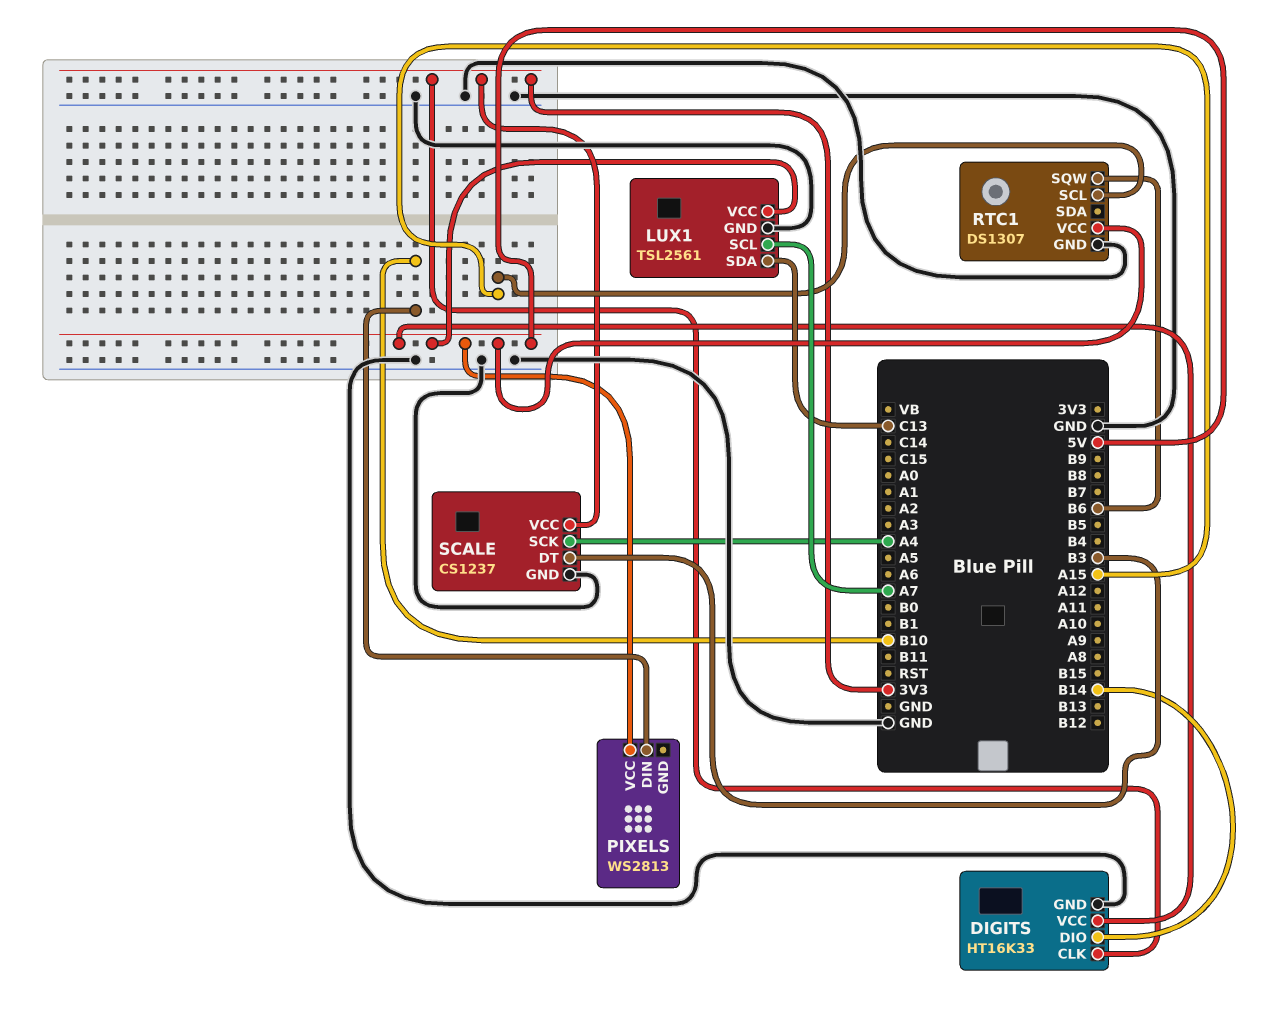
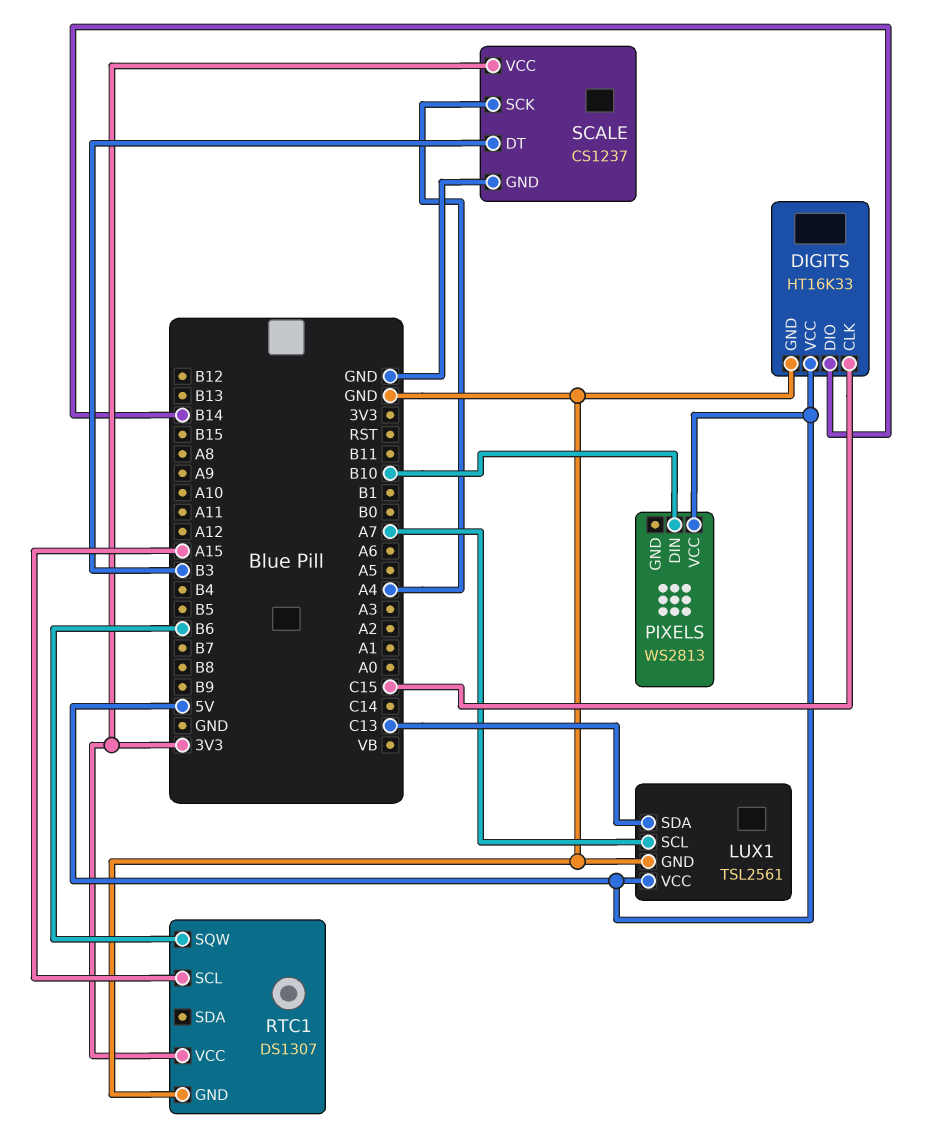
DIGITS pin CLK: 3V3 -> C15
RTC1 pin VCC: 5V -> 3V3

